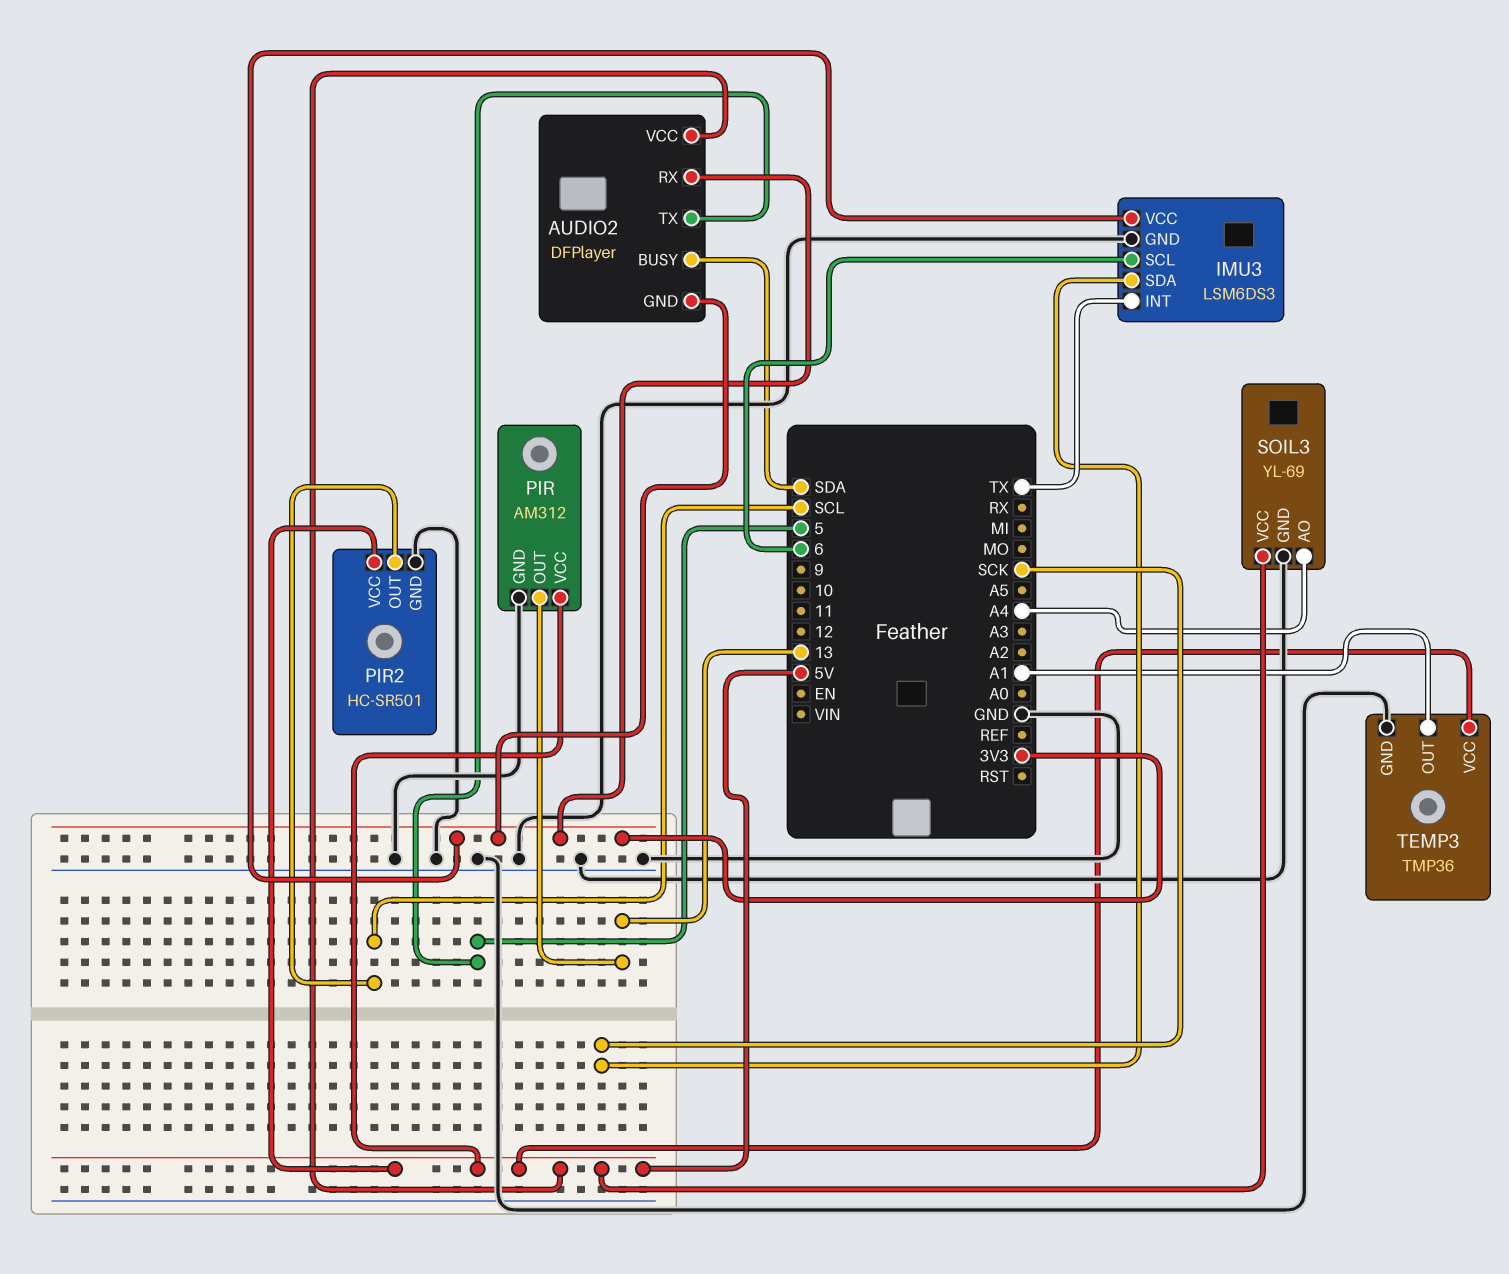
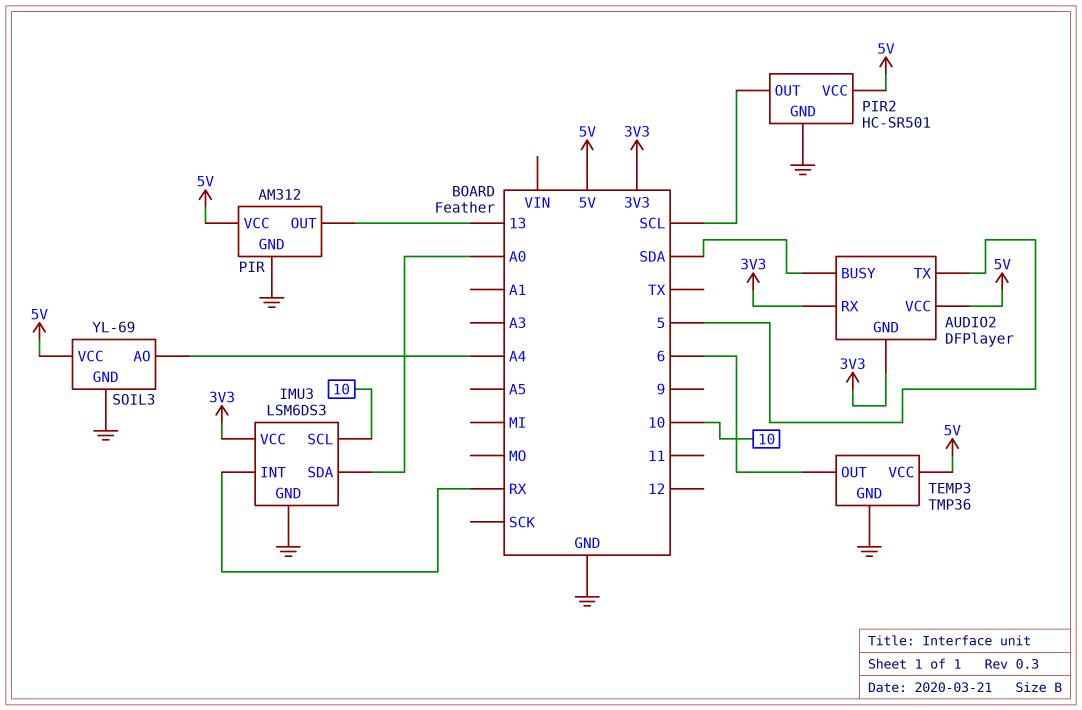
IMU3 pin INT: TX -> RX
IMU3 pin SCL: 6 -> 10
IMU3 pin SDA: SCK -> A0
TEMP3 pin OUT: A1 -> 6

